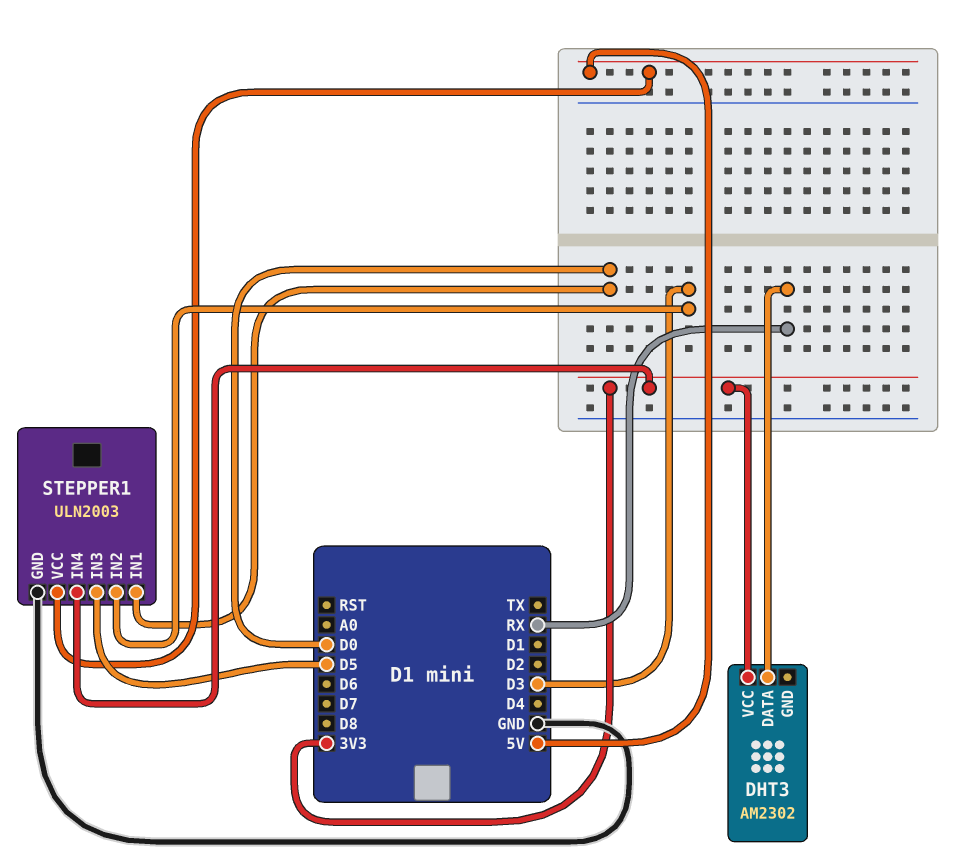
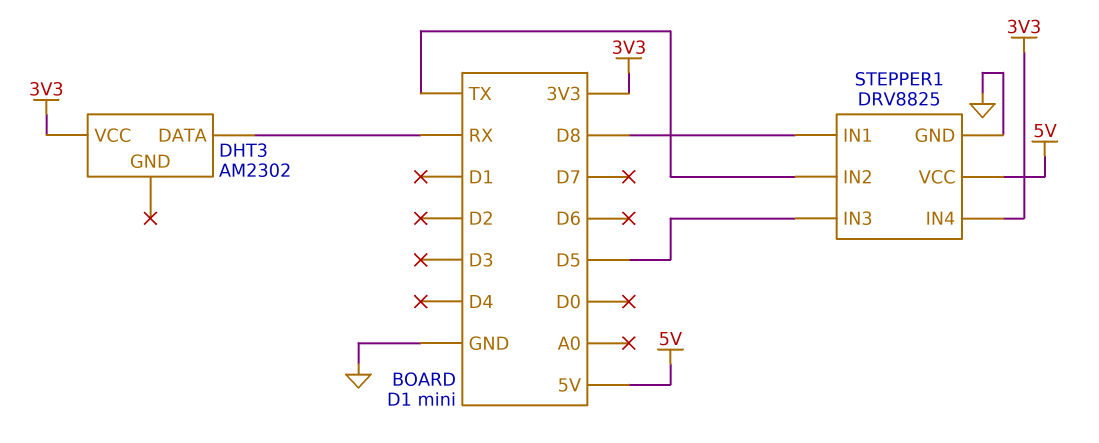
STEPPER1: ULN2003 -> DRV8825
STEPPER1 pin IN1: D0 -> D8
STEPPER1 pin IN2: D3 -> TX

